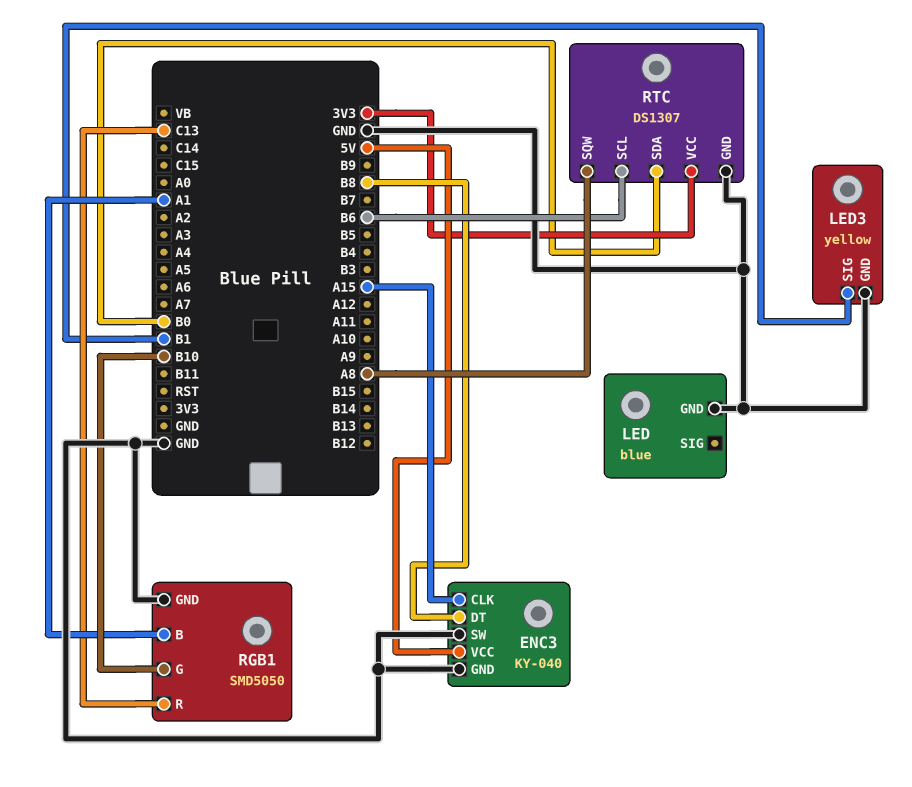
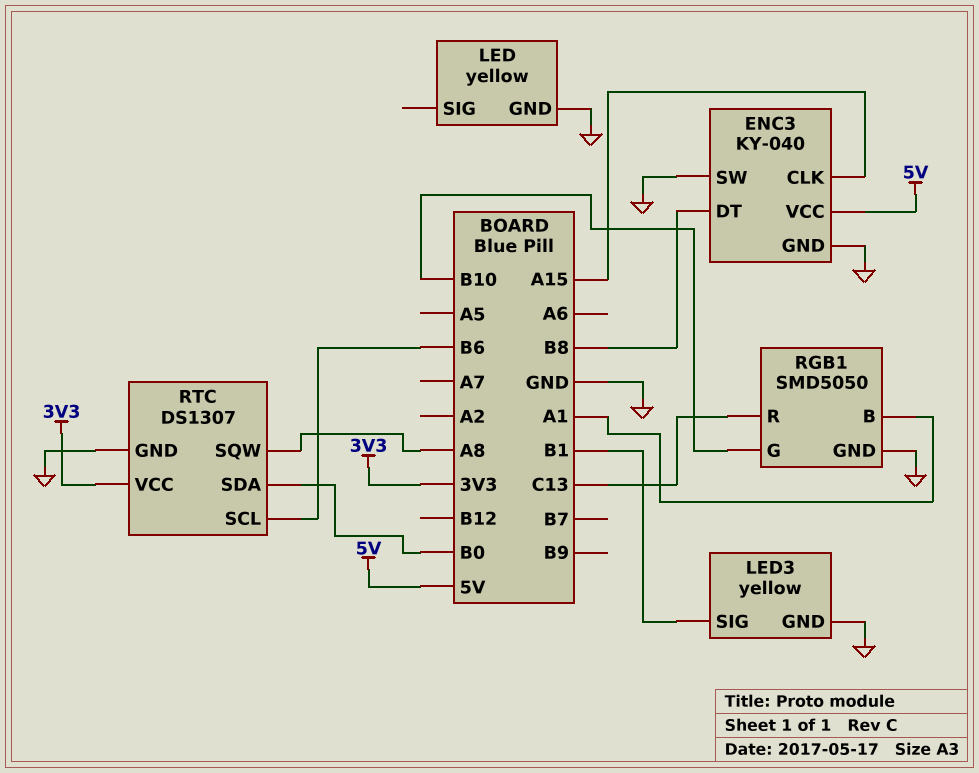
LED: blue -> yellow

